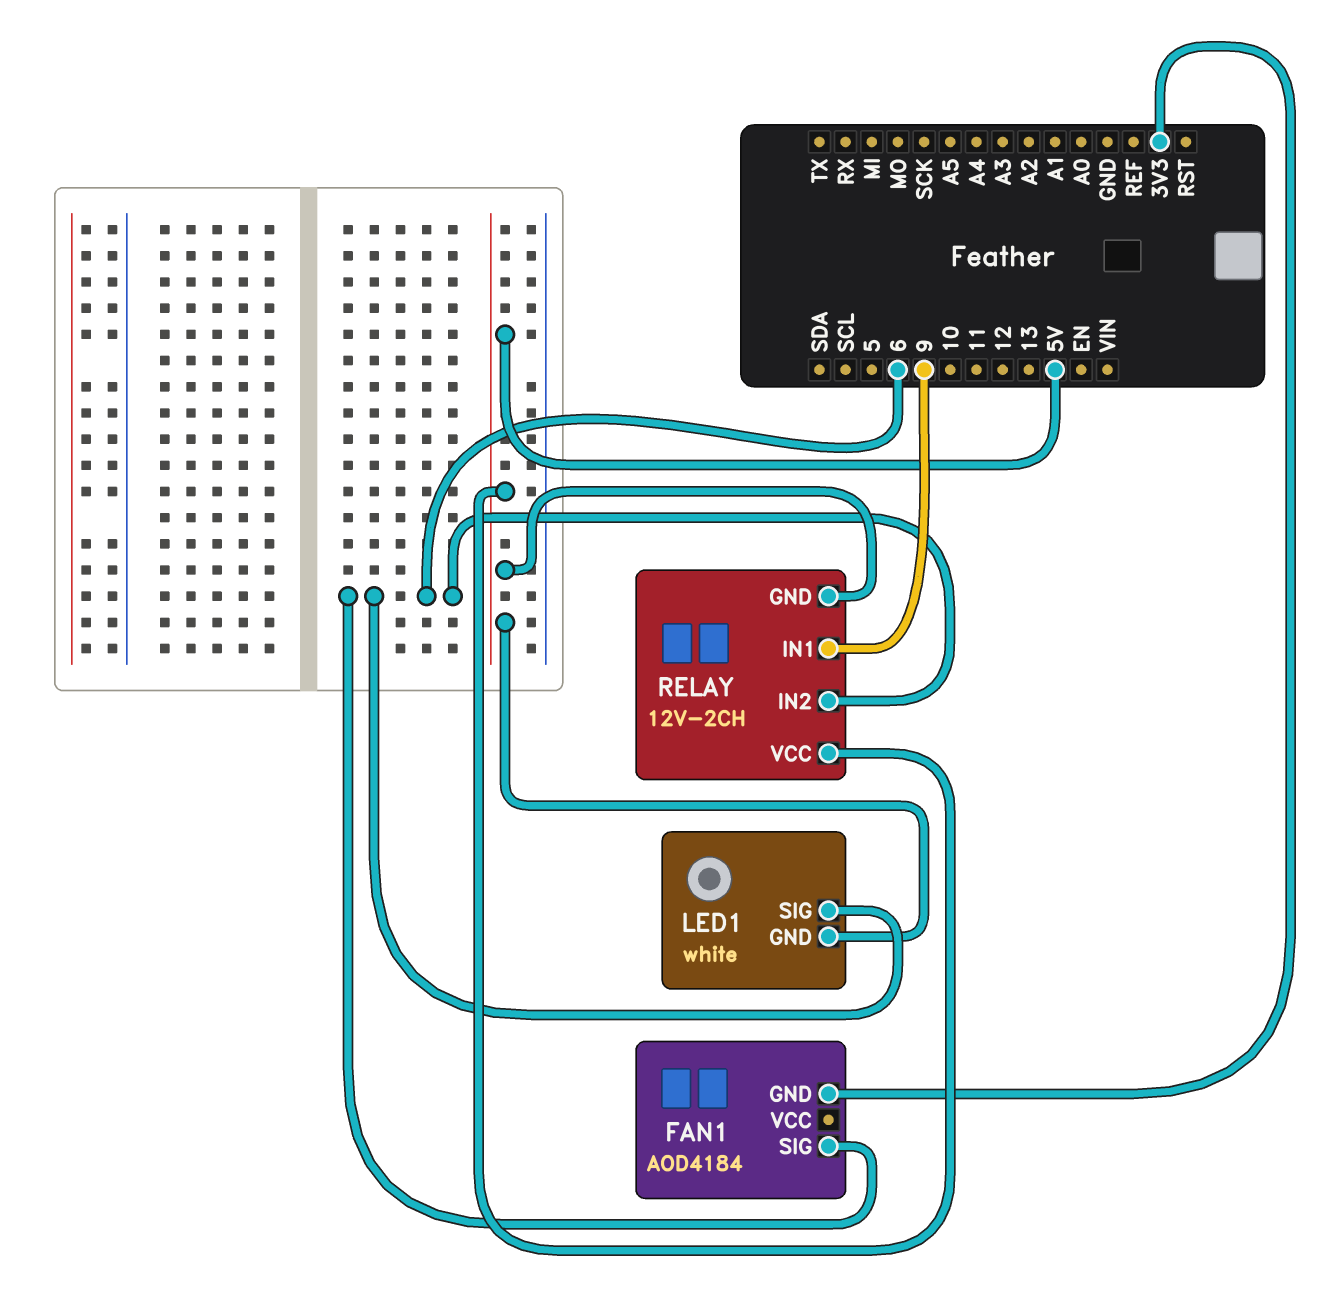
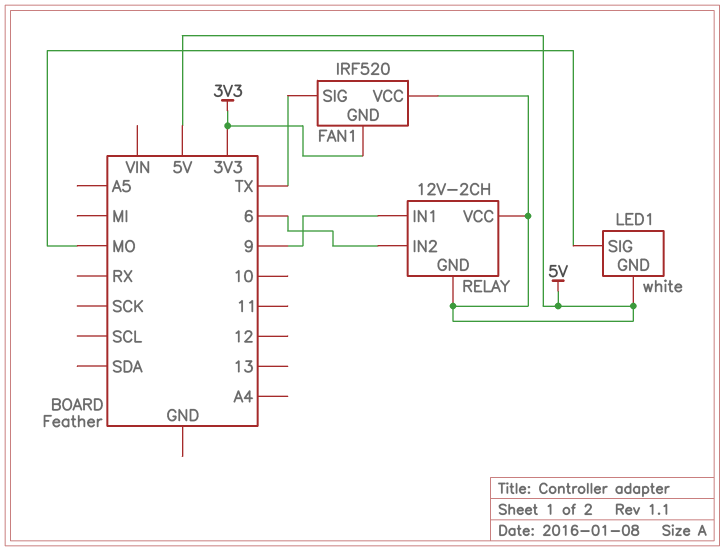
FAN1: AOD4184 -> IRF520
FAN1 pin SIG: 6 -> TX
FAN1 pin VCC: none -> 5V
LED1 pin SIG: 6 -> MO

